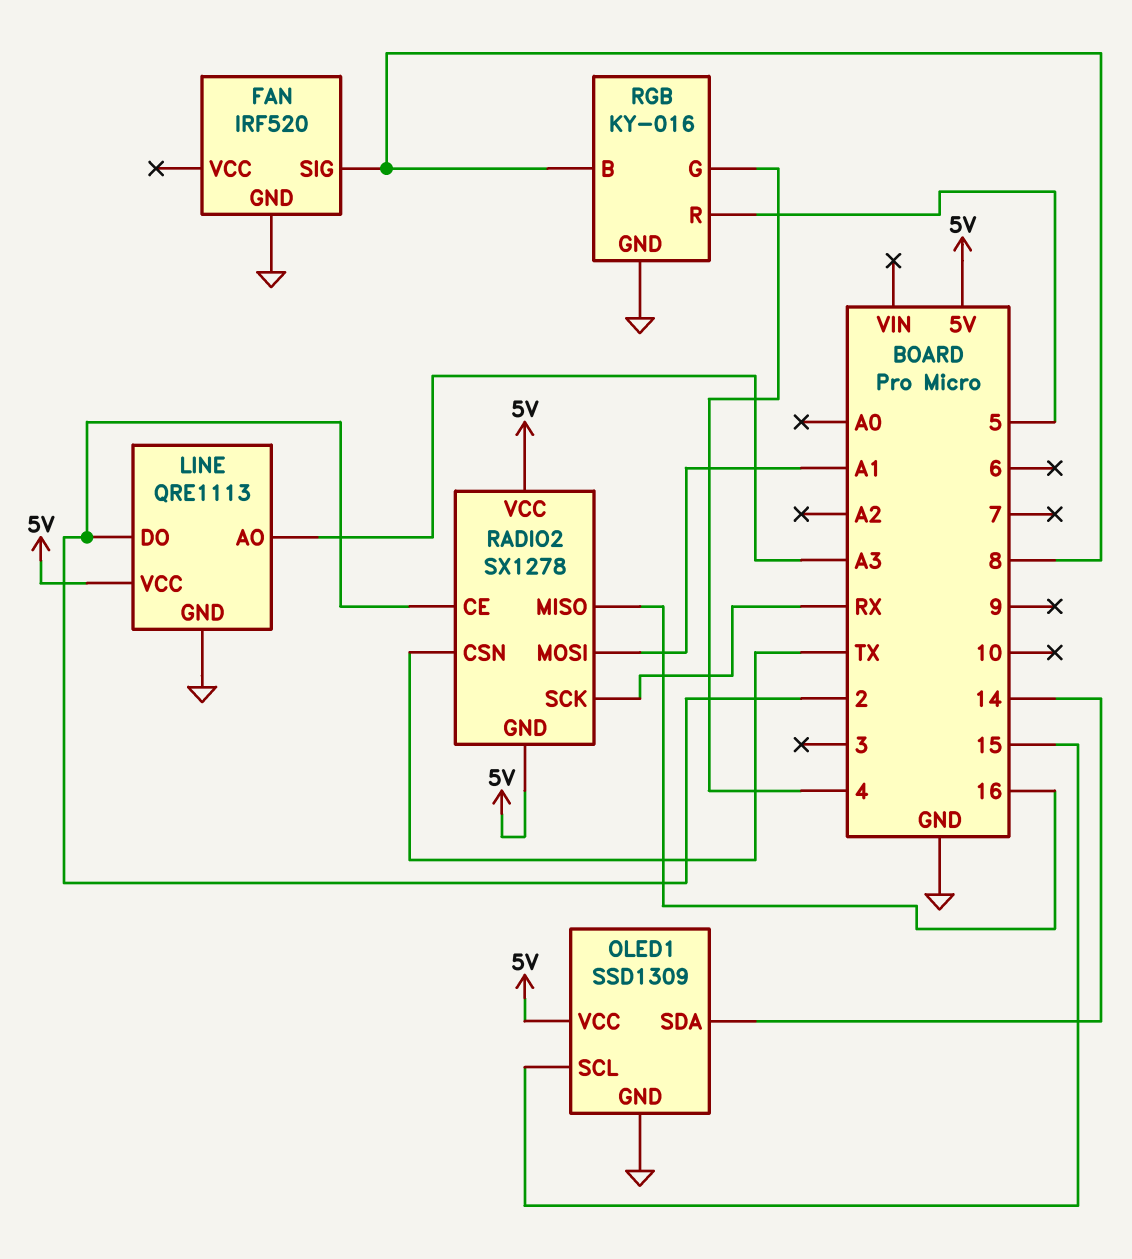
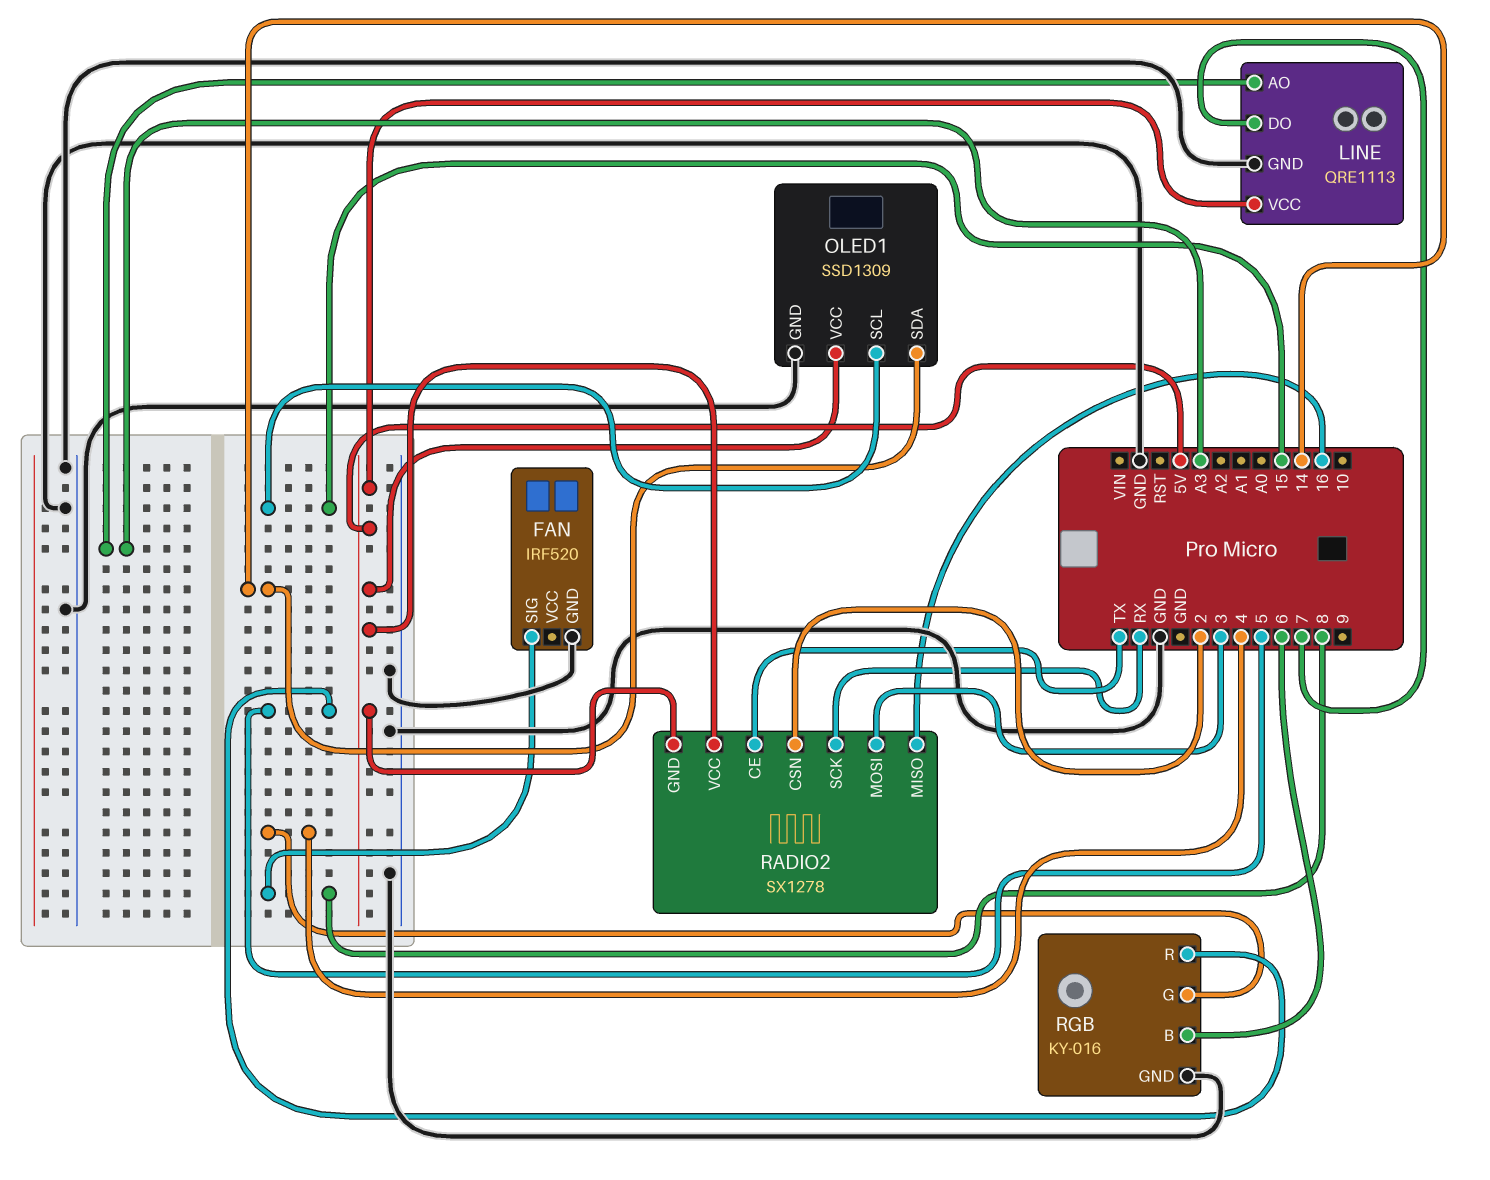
LINE pin DO: 2 -> 7
RADIO2 pin CE: 2 -> TX
RADIO2 pin CSN: TX -> 2
RADIO2 pin MOSI: A1 -> 3
RGB pin B: 8 -> 6

